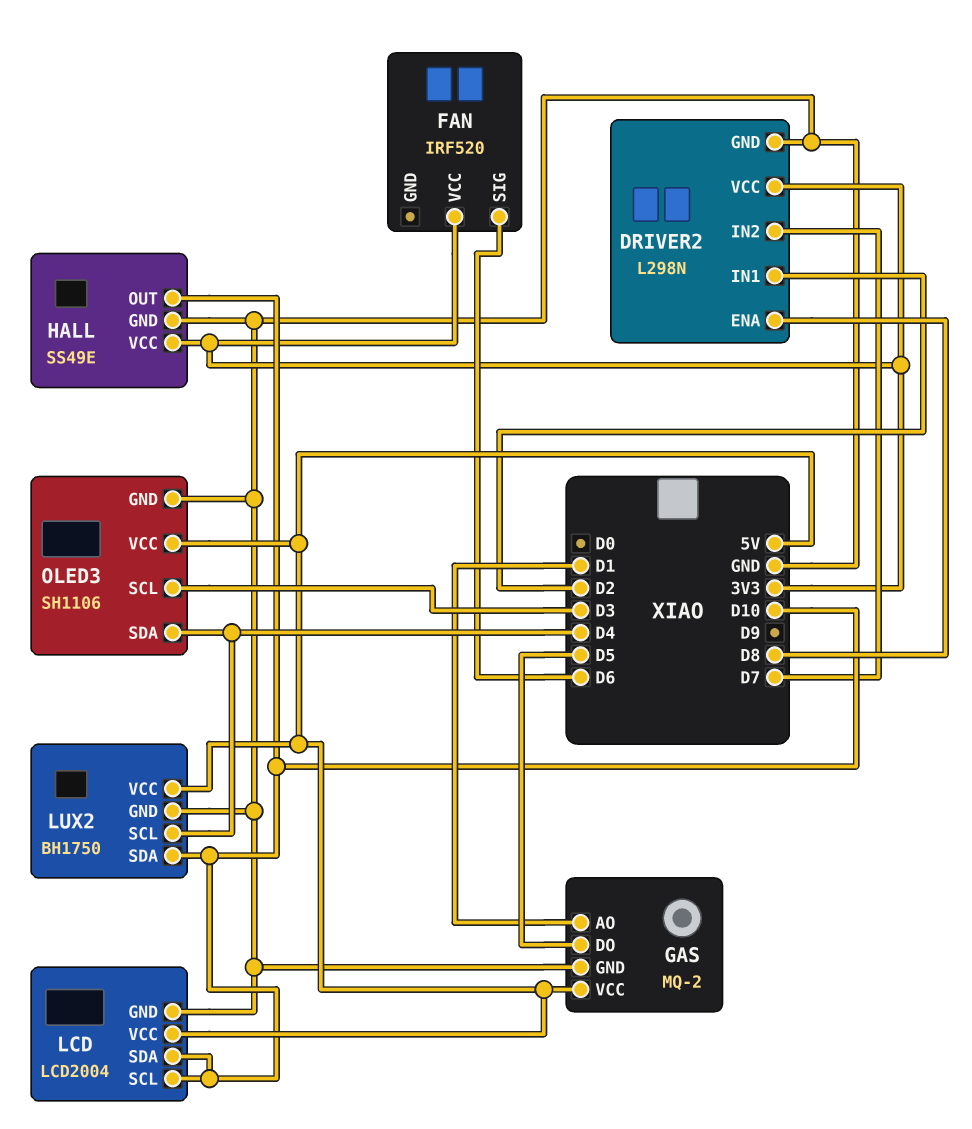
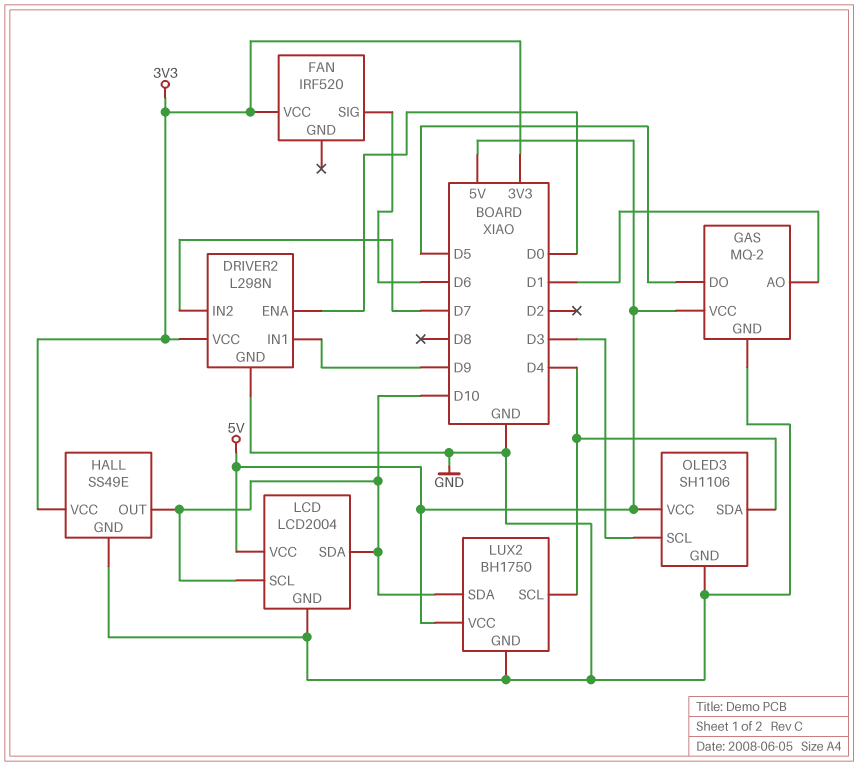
DRIVER2 pin ENA: D8 -> D0
DRIVER2 pin IN1: D2 -> D9

